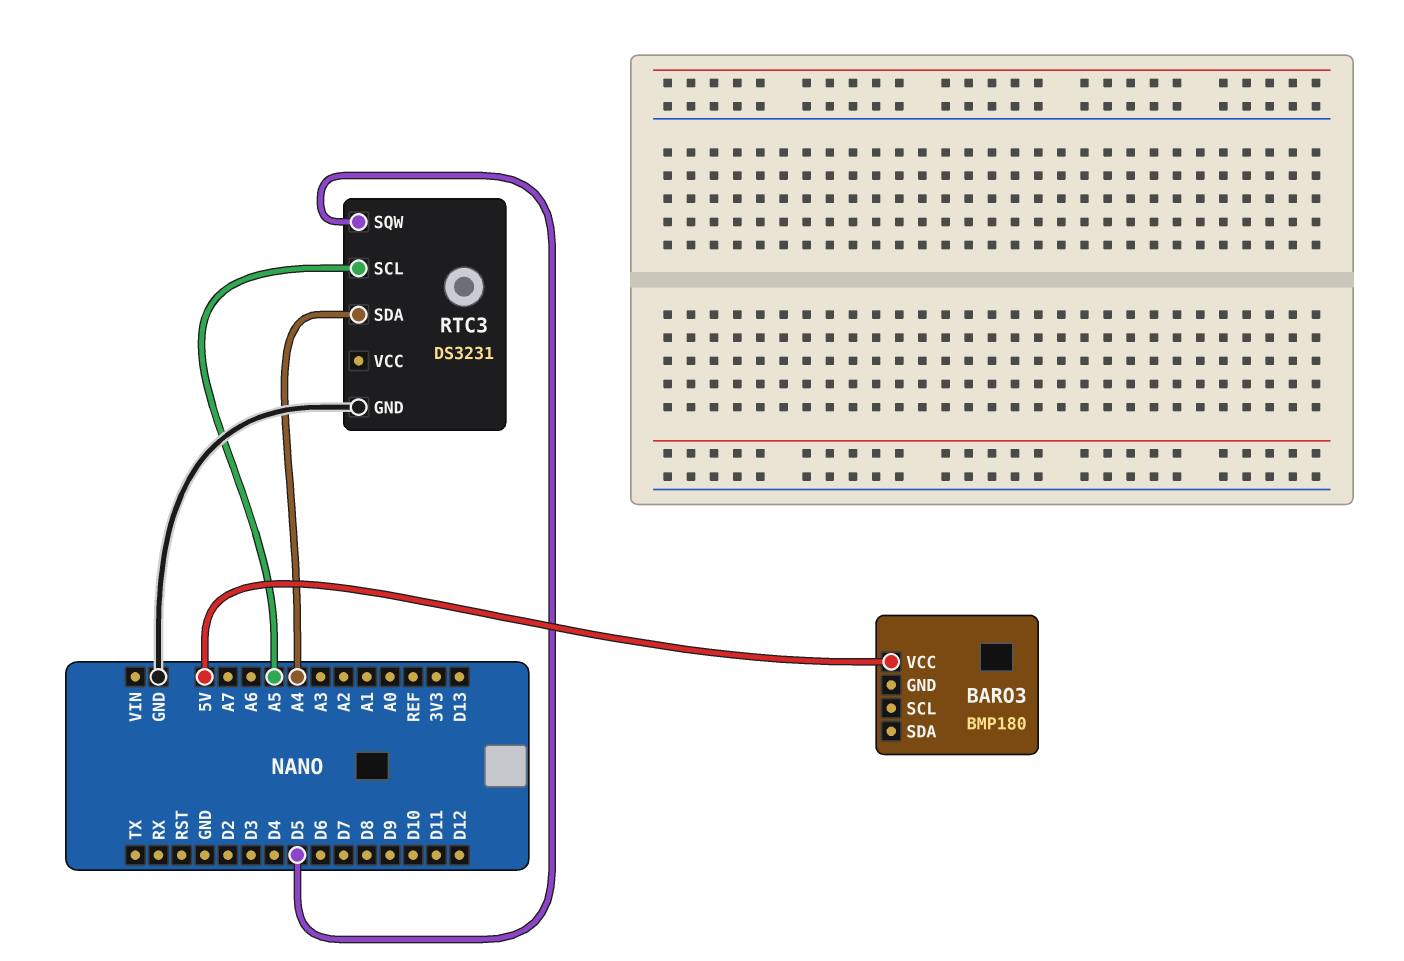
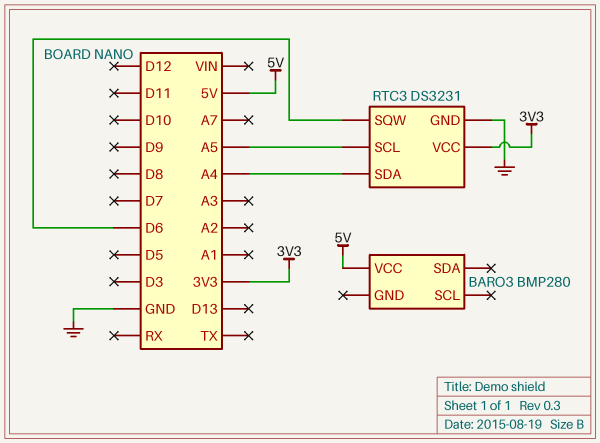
BARO3: BMP180 -> BMP280
RTC3 pin SQW: D5 -> D6
RTC3 pin VCC: none -> 3V3

